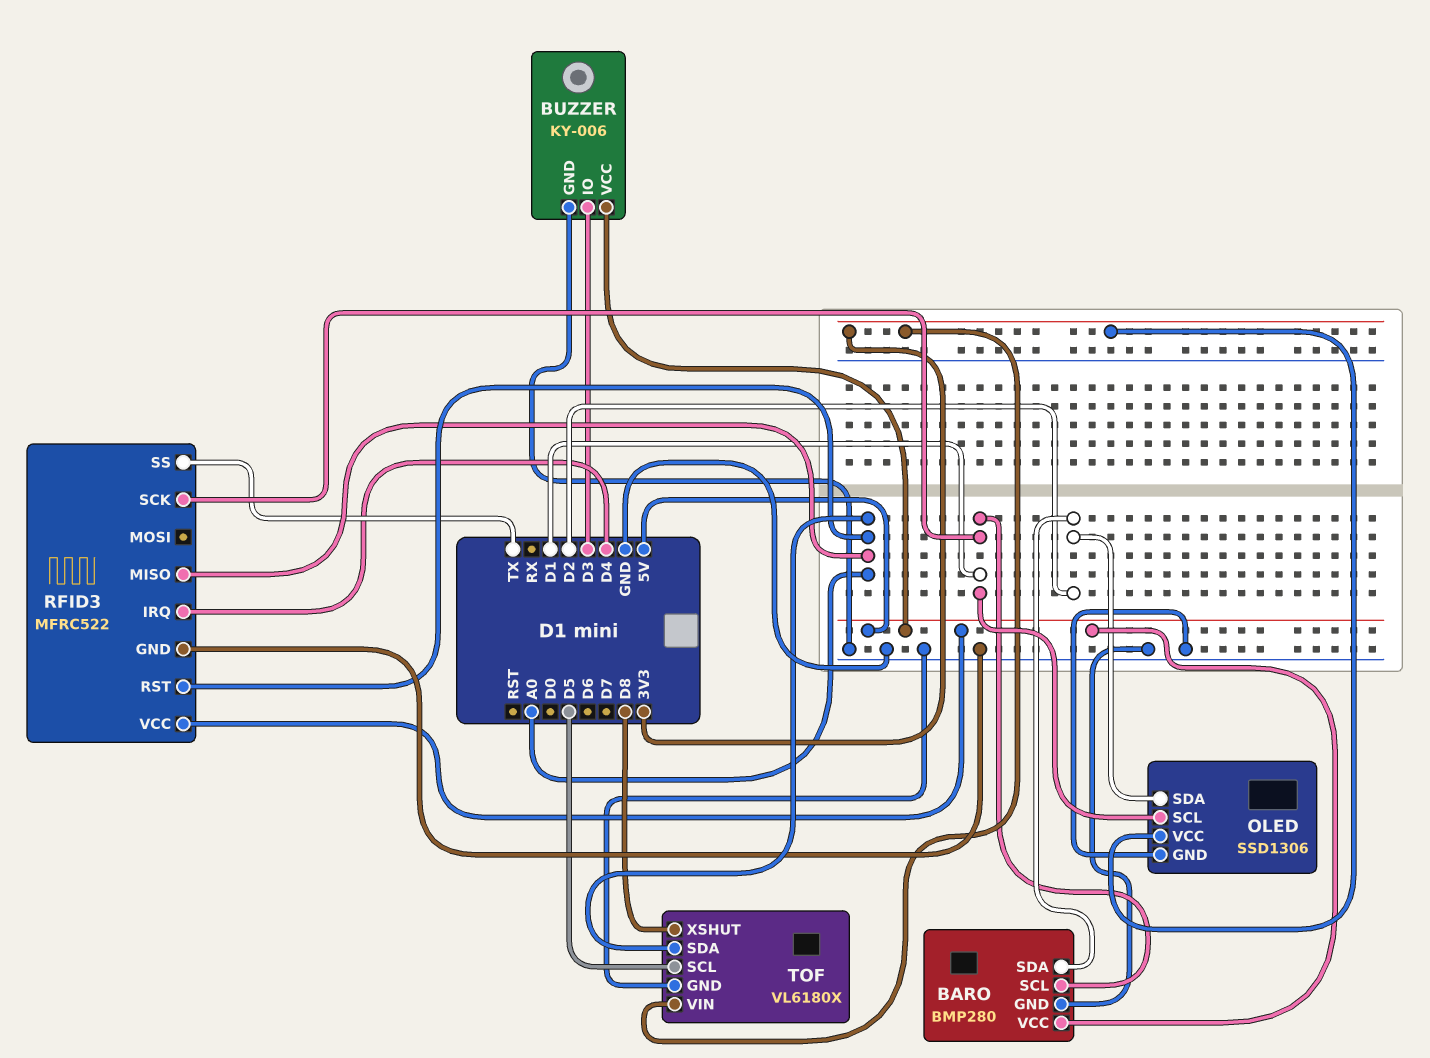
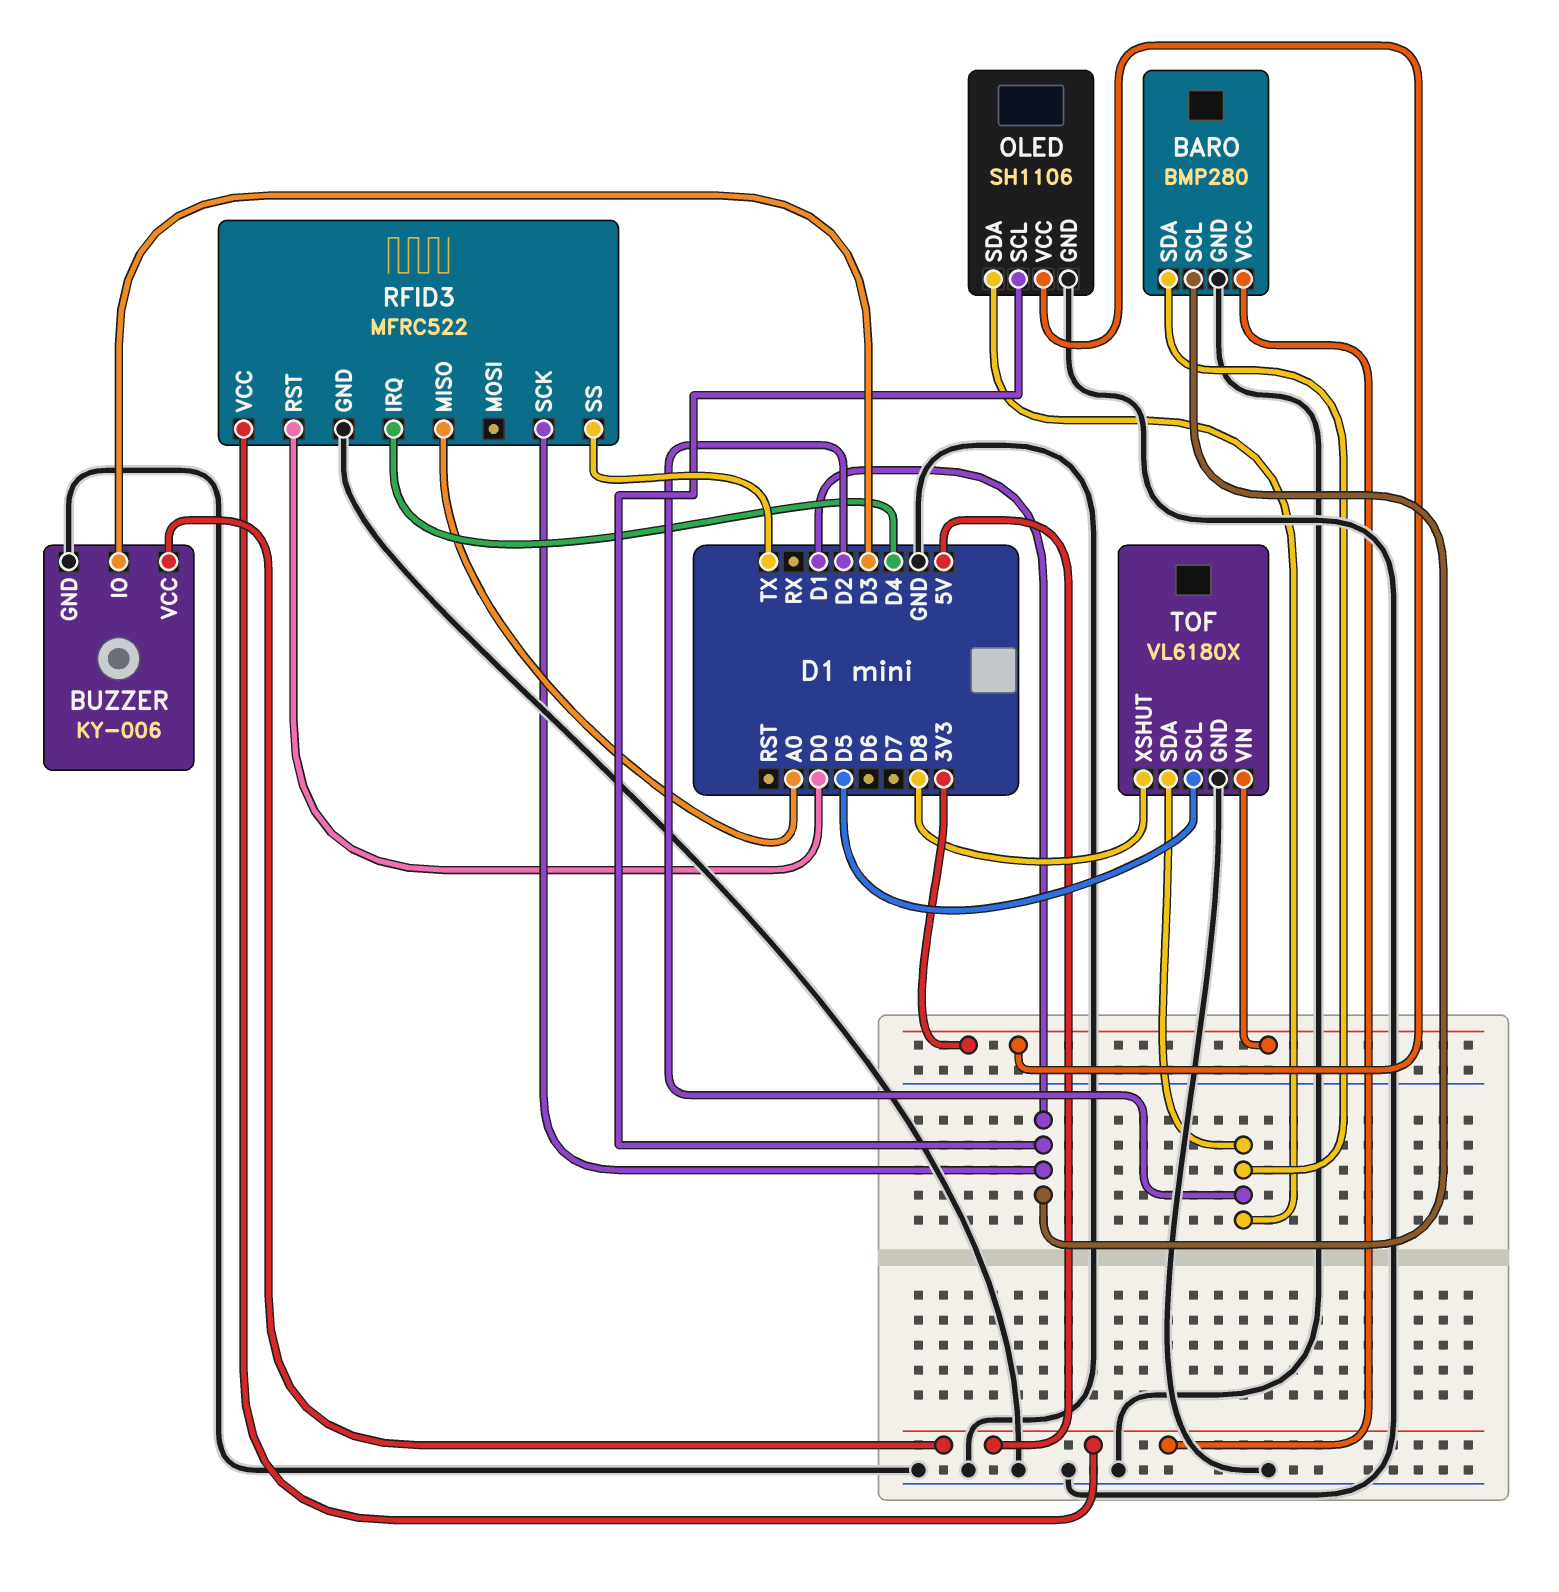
OLED: SSD1306 -> SH1106
RFID3 pin RST: A0 -> D0
TOF pin SDA: A0 -> D2

